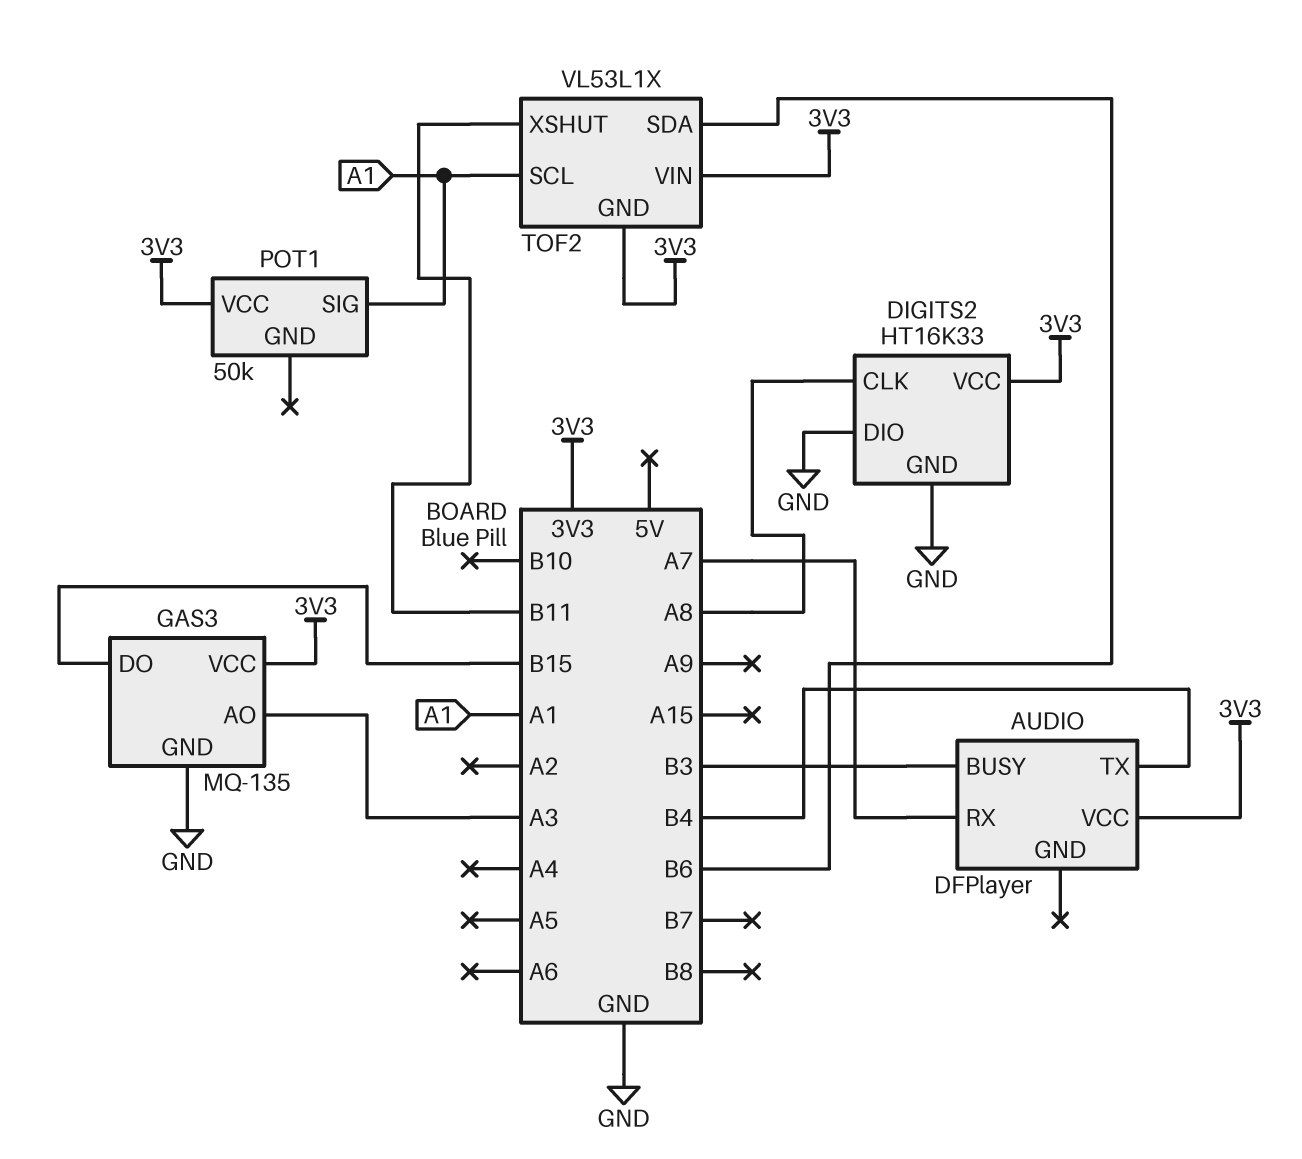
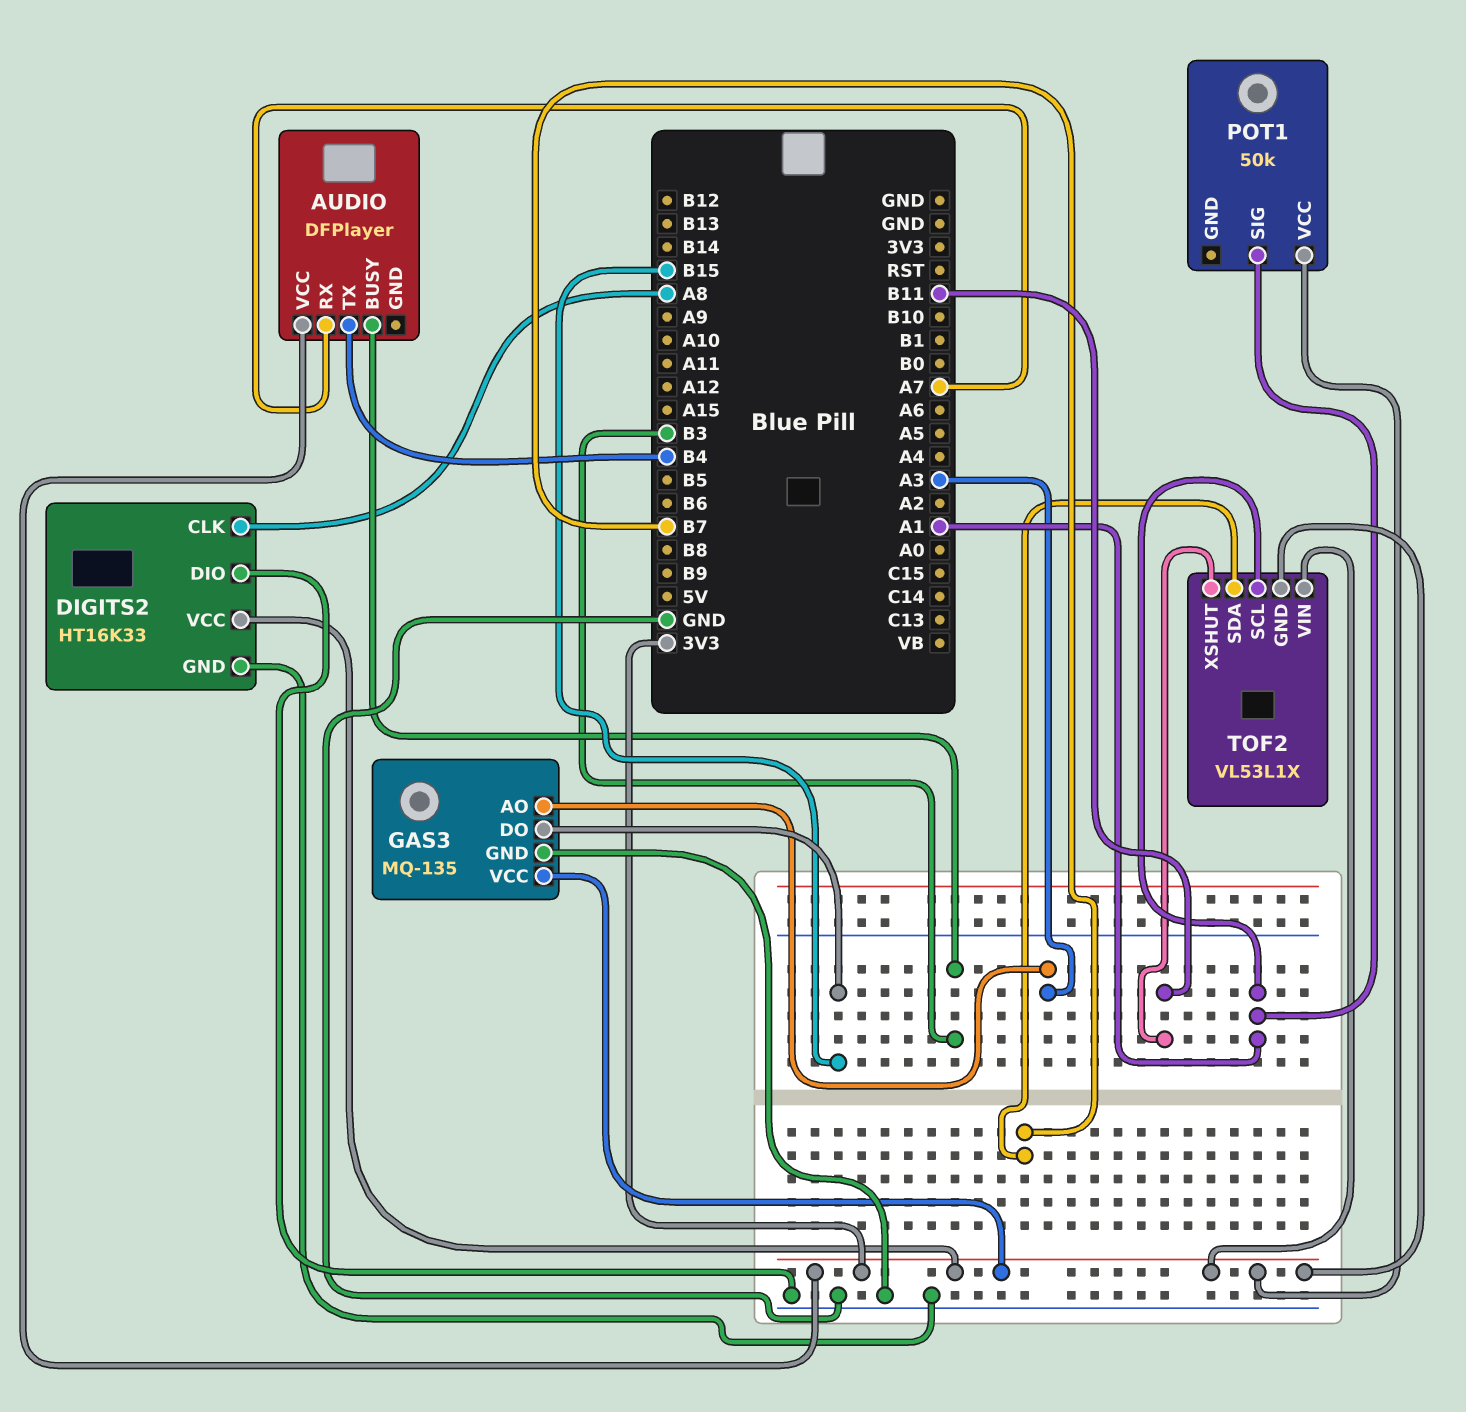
TOF2 pin SDA: B6 -> B7

